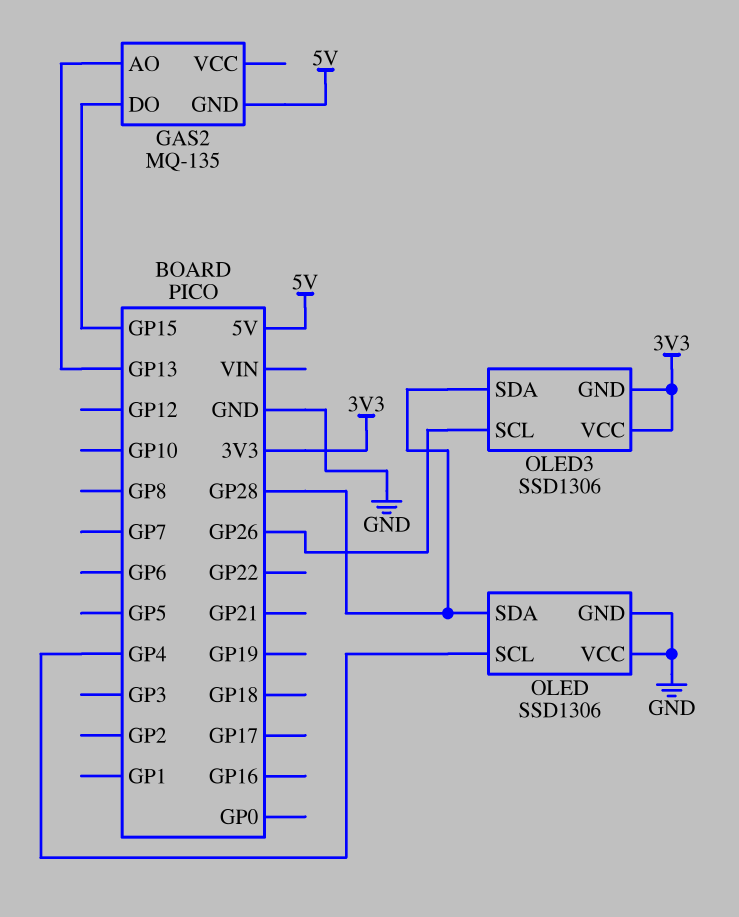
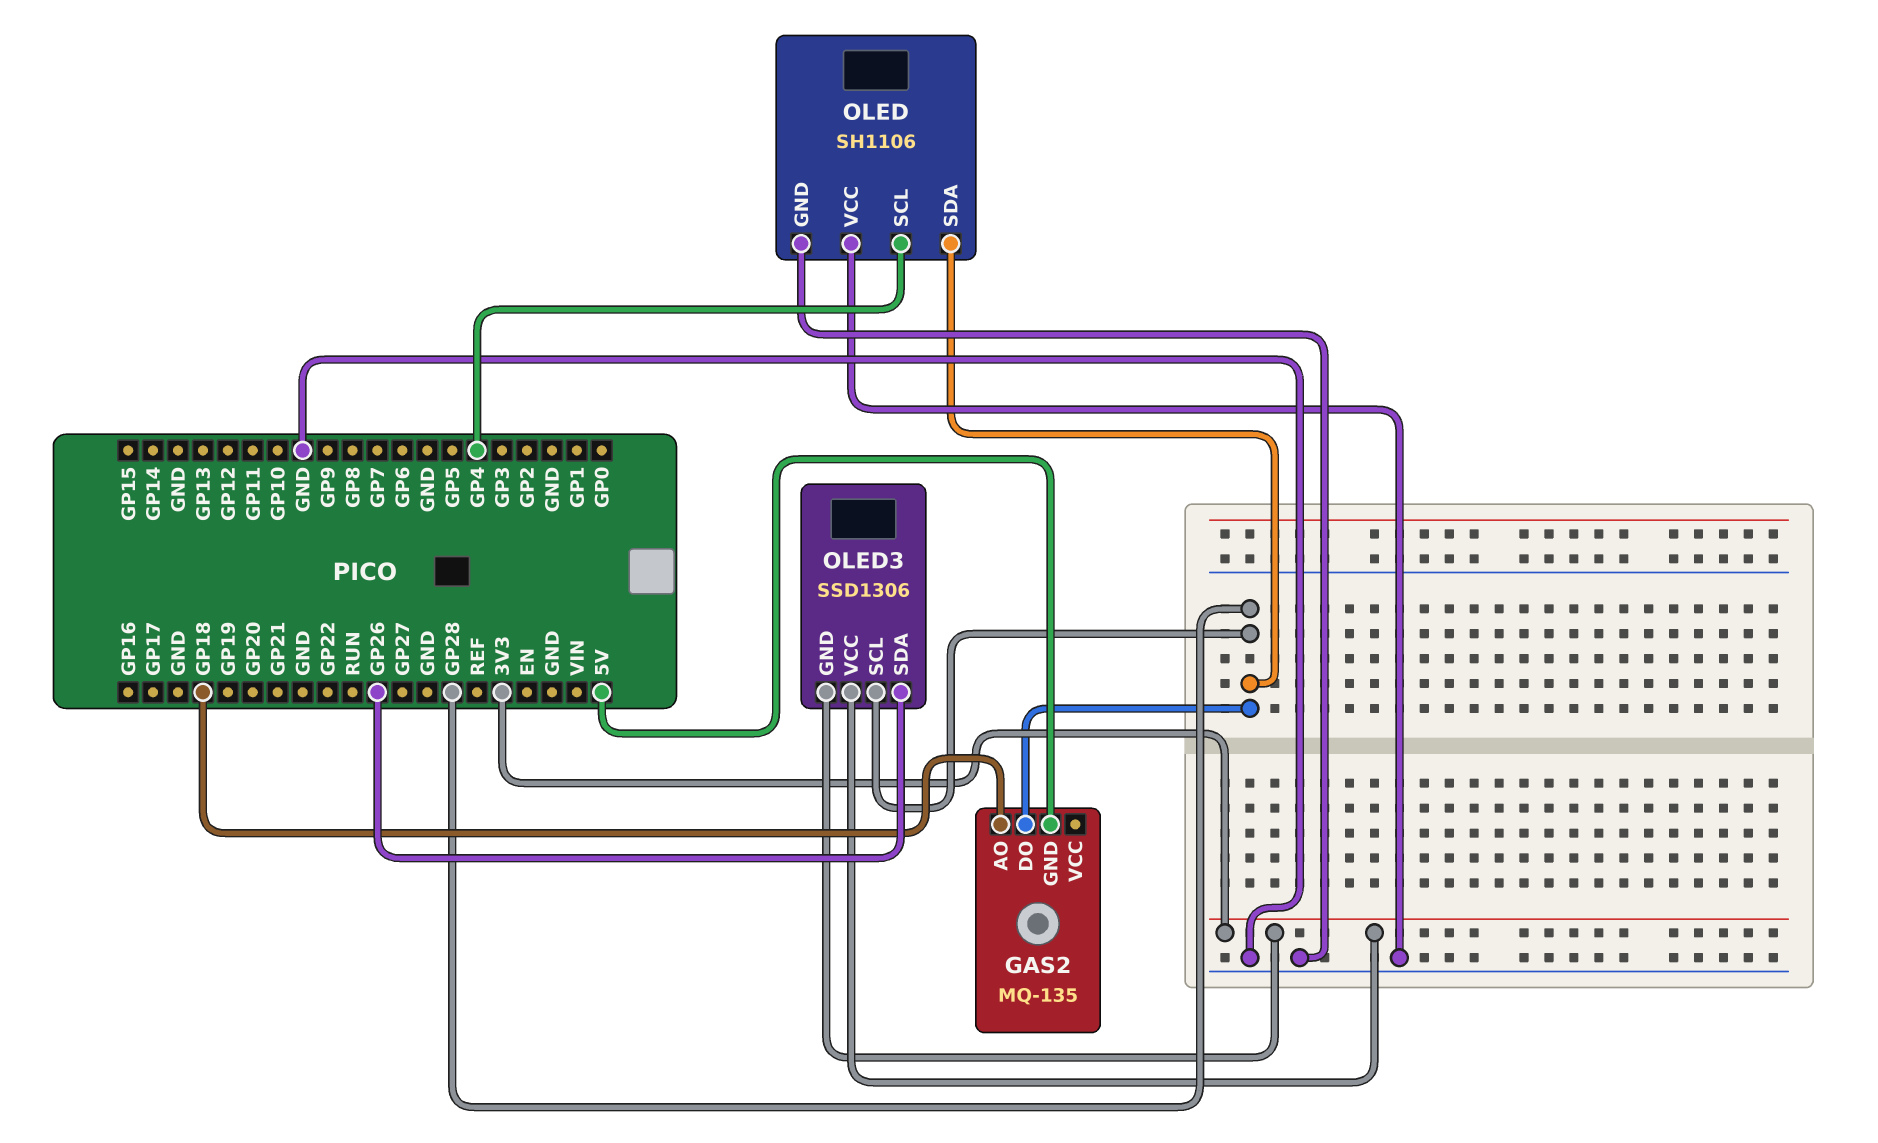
GAS2 pin AO: GP13 -> GP18
GAS2 pin DO: GP15 -> GP28
OLED: SSD1306 -> SH1106
OLED3 pin SCL: GP26 -> GP28
OLED3 pin SDA: GP28 -> GP26

